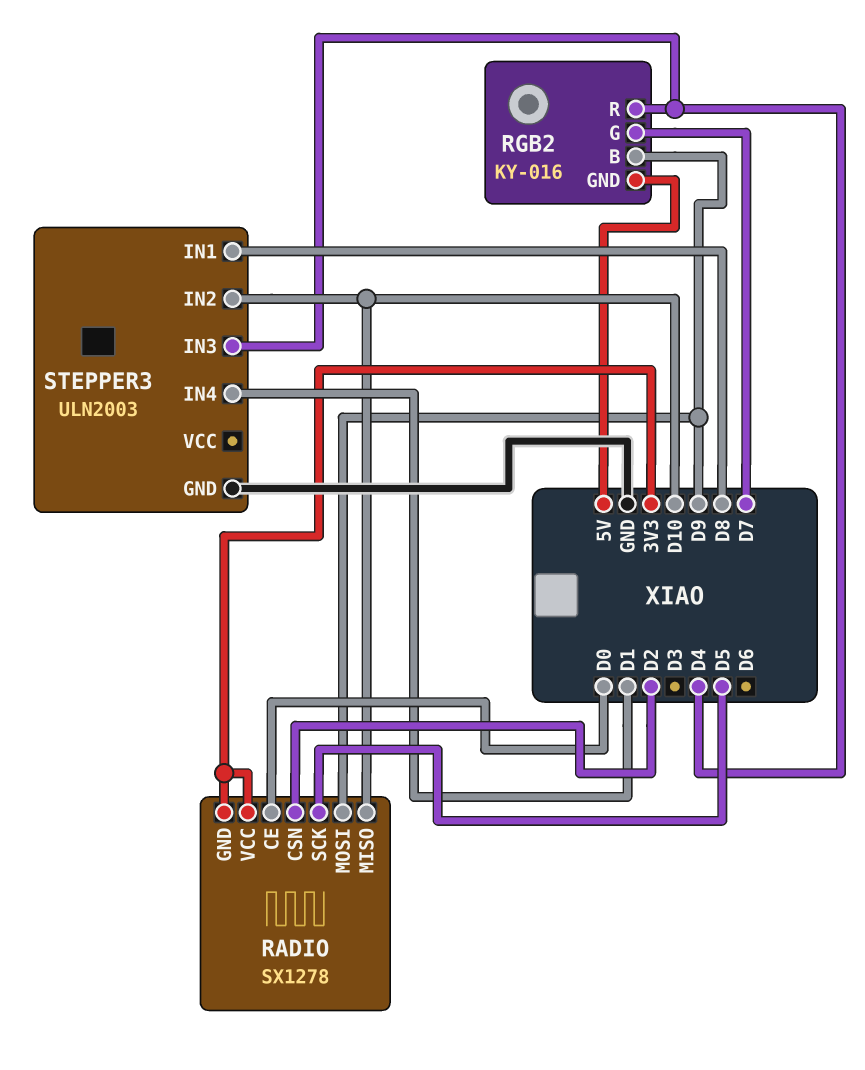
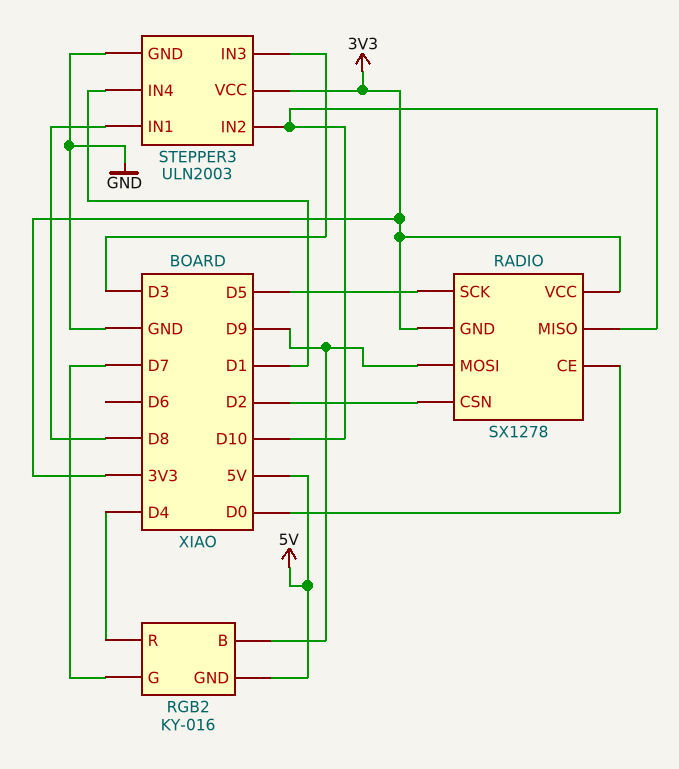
STEPPER3 pin IN3: D4 -> D3
STEPPER3 pin VCC: none -> 3V3

